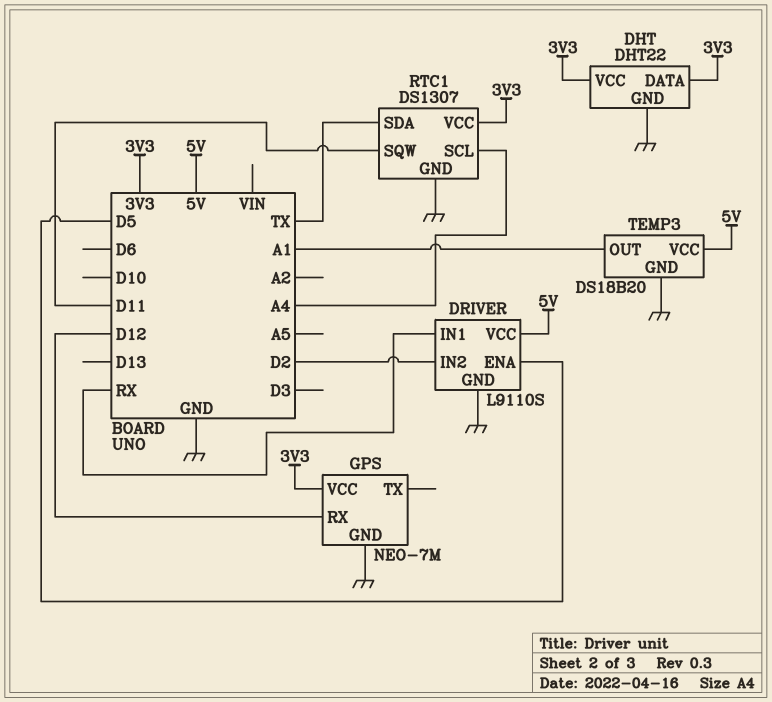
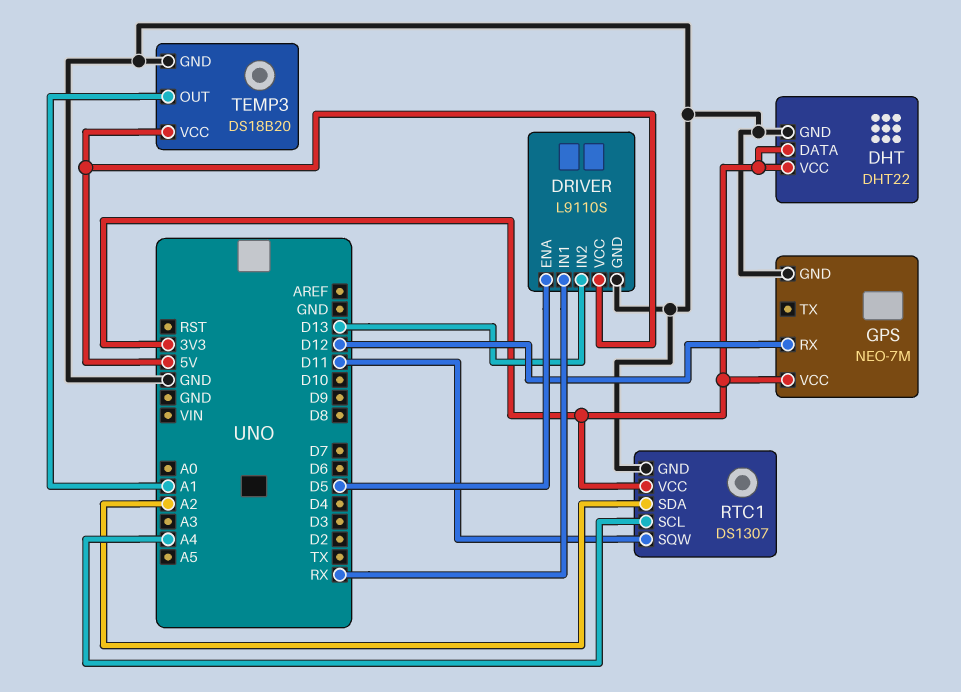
DRIVER pin IN2: D2 -> D13
RTC1 pin SDA: TX -> A2

